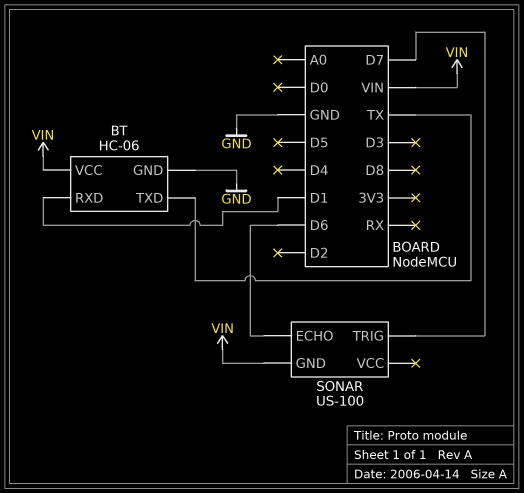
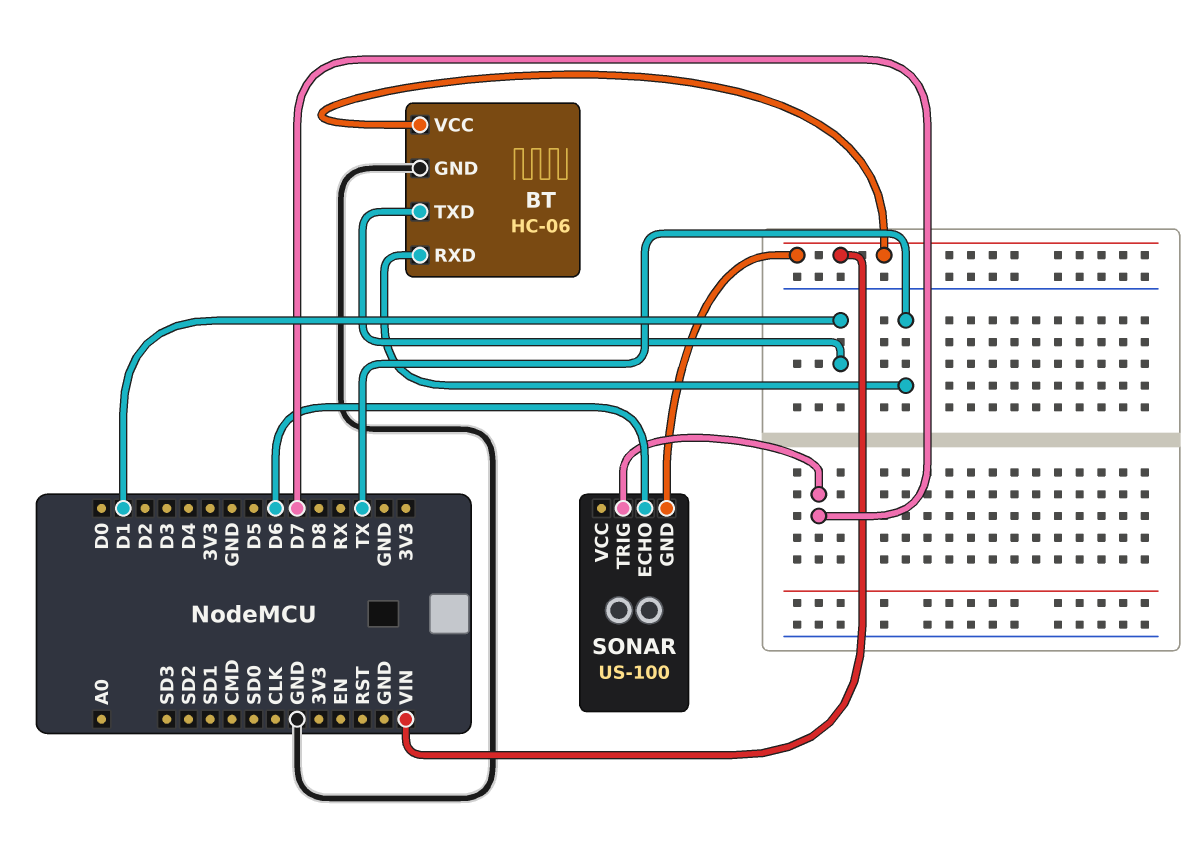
BT pin RXD: D1 -> TX
BT pin TXD: TX -> D1

